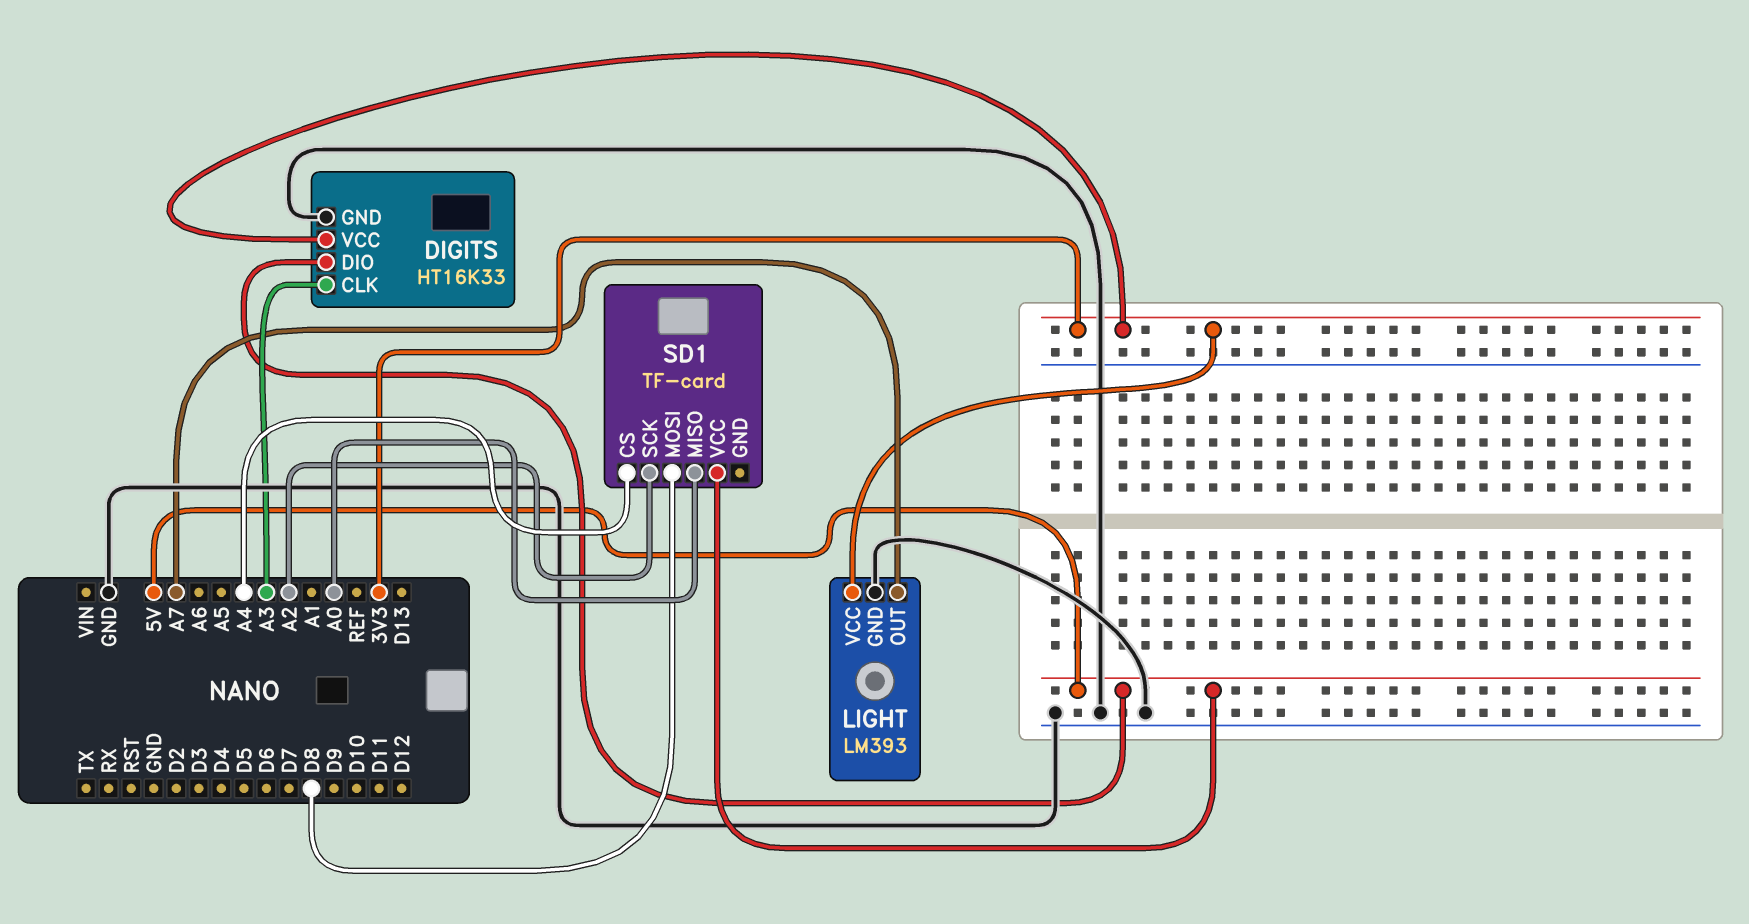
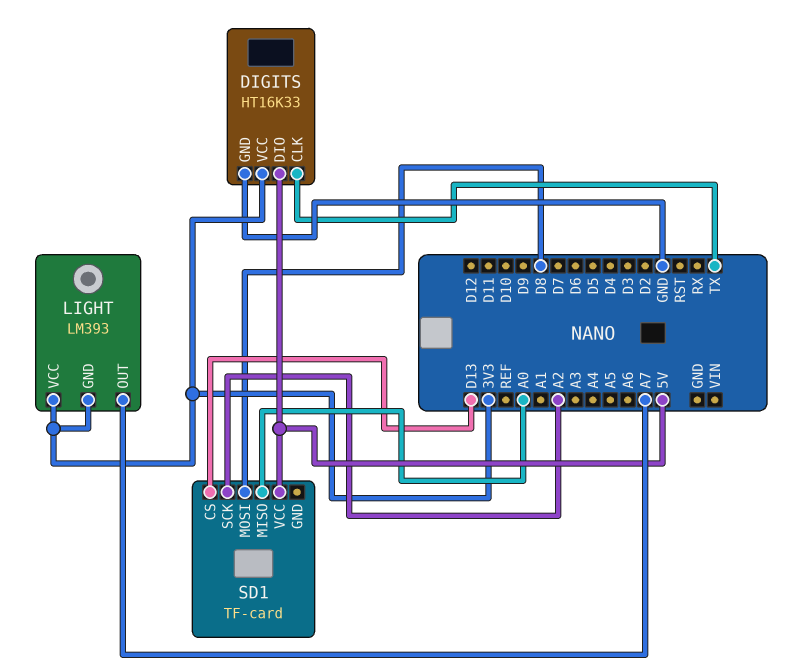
DIGITS pin CLK: A3 -> TX
LIGHT pin GND: GND -> 3V3
SD1 pin CS: A4 -> D13

